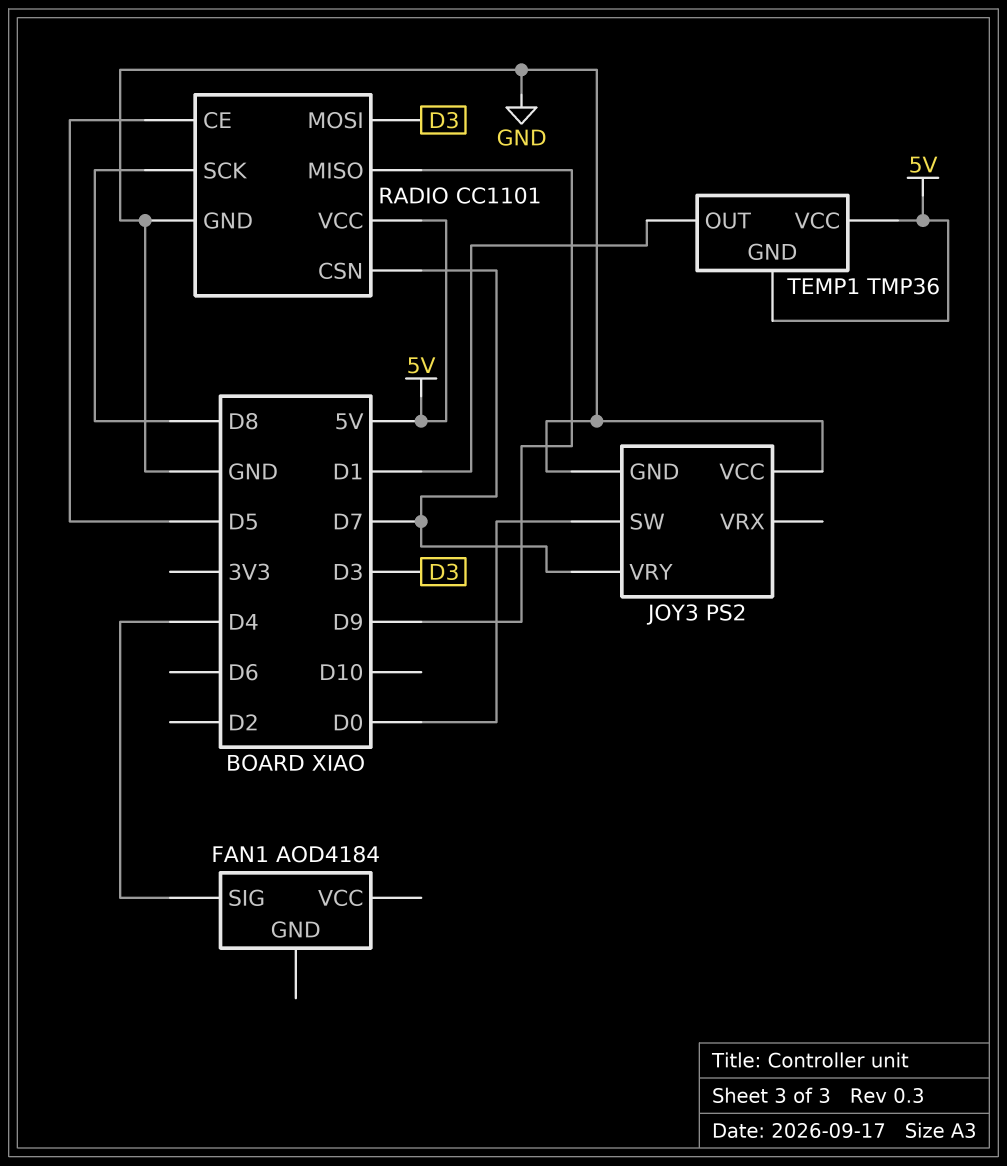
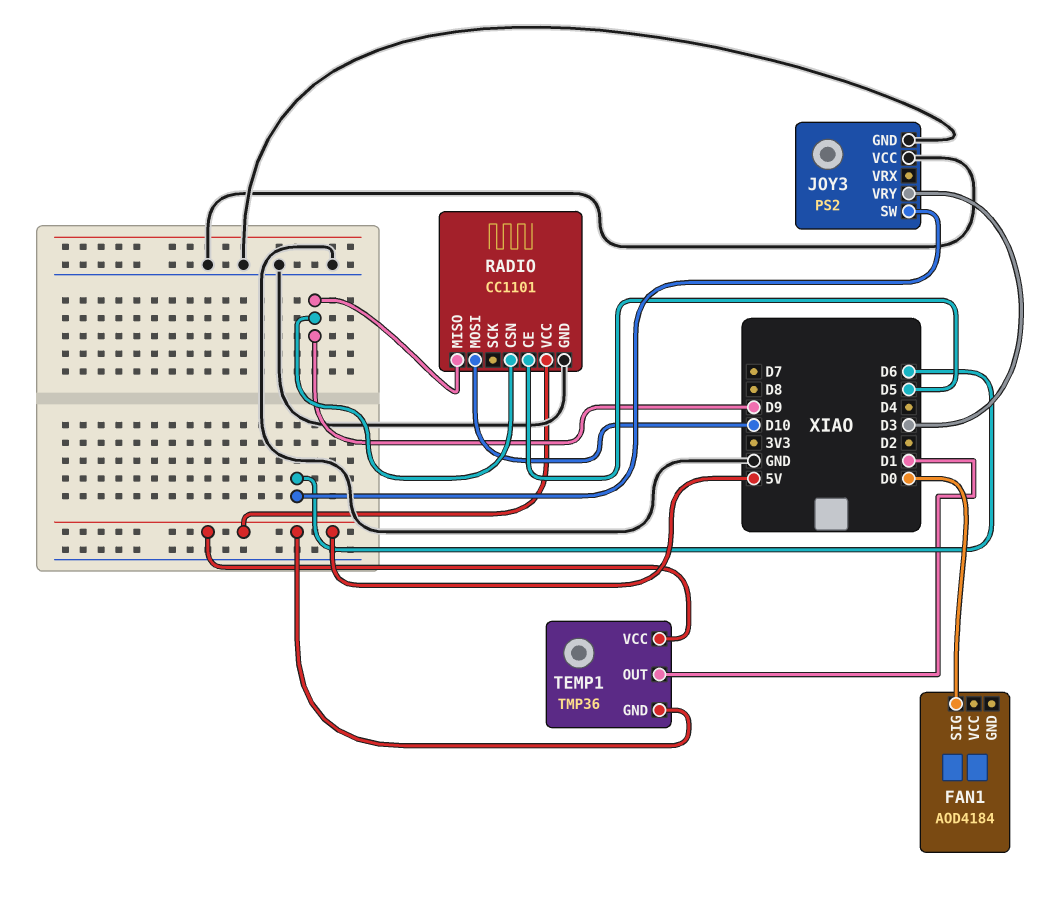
FAN1 pin SIG: D4 -> D0
JOY3 pin SW: D0 -> D6
JOY3 pin VRY: D7 -> D3
RADIO pin CSN: D7 -> D9
RADIO pin MOSI: D3 -> D10
RADIO pin SCK: D8 -> none

